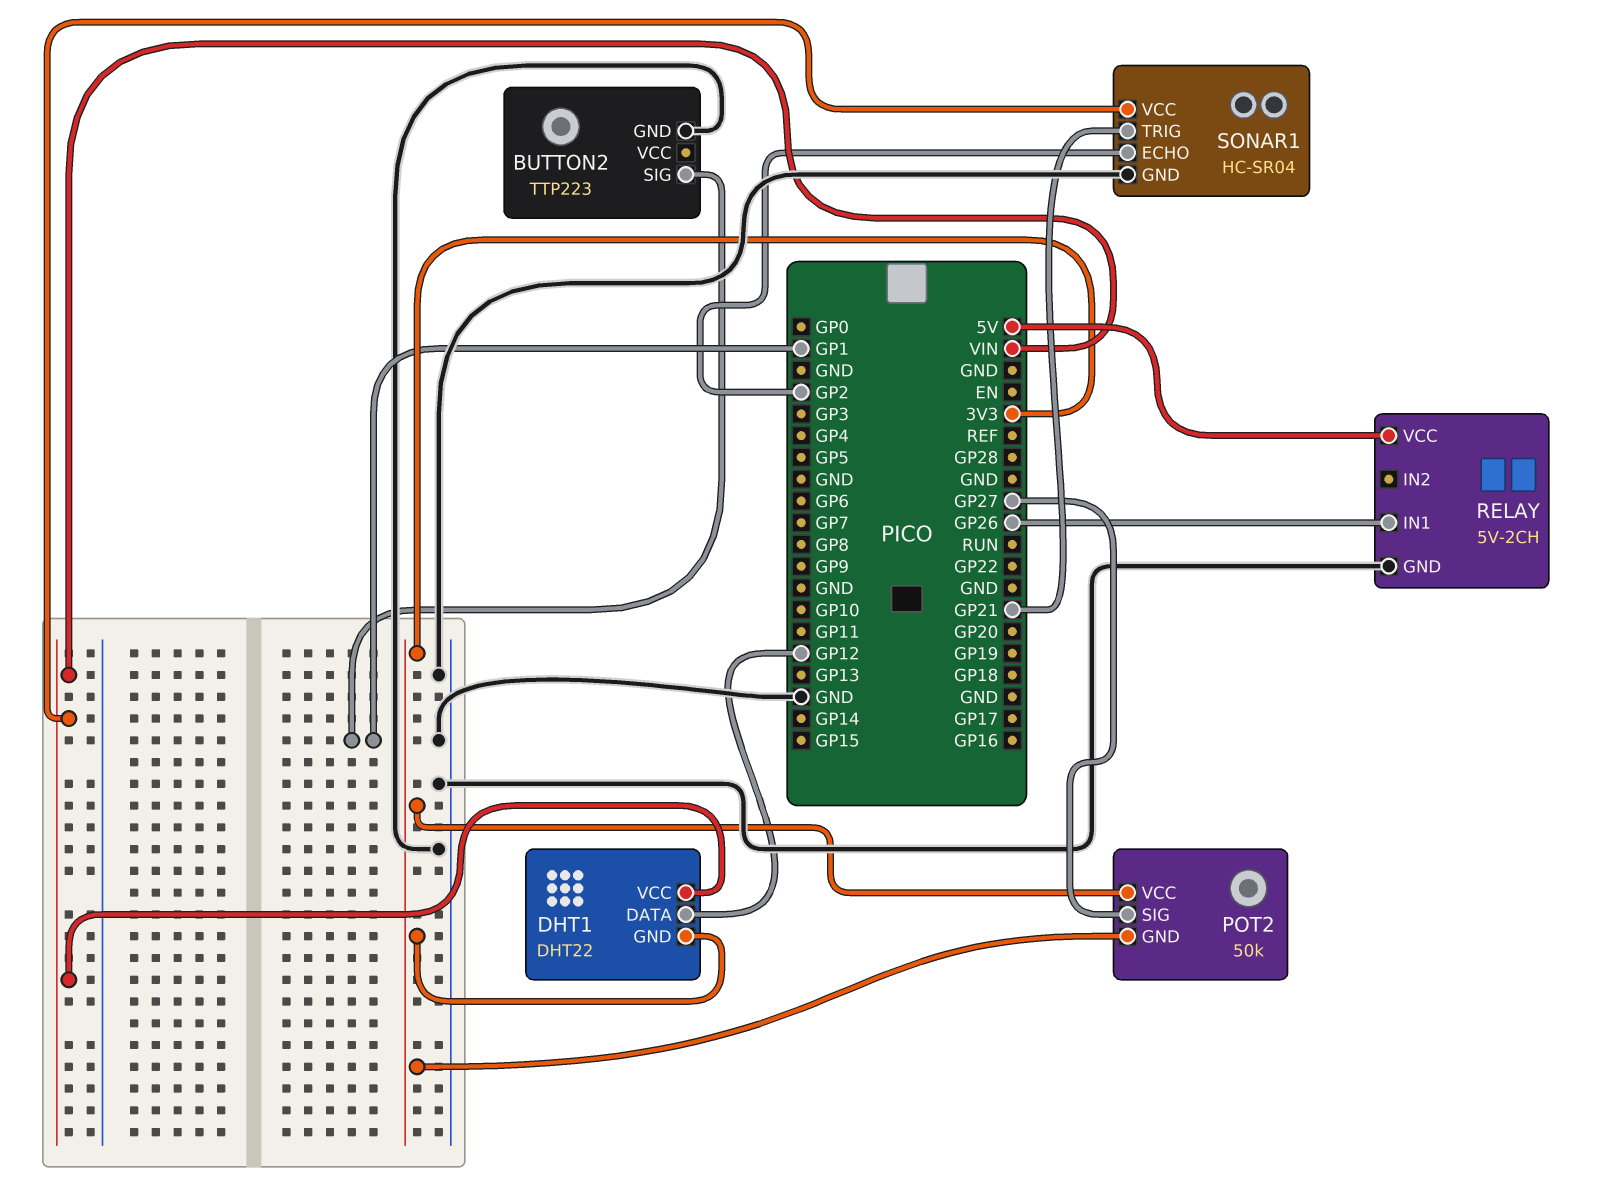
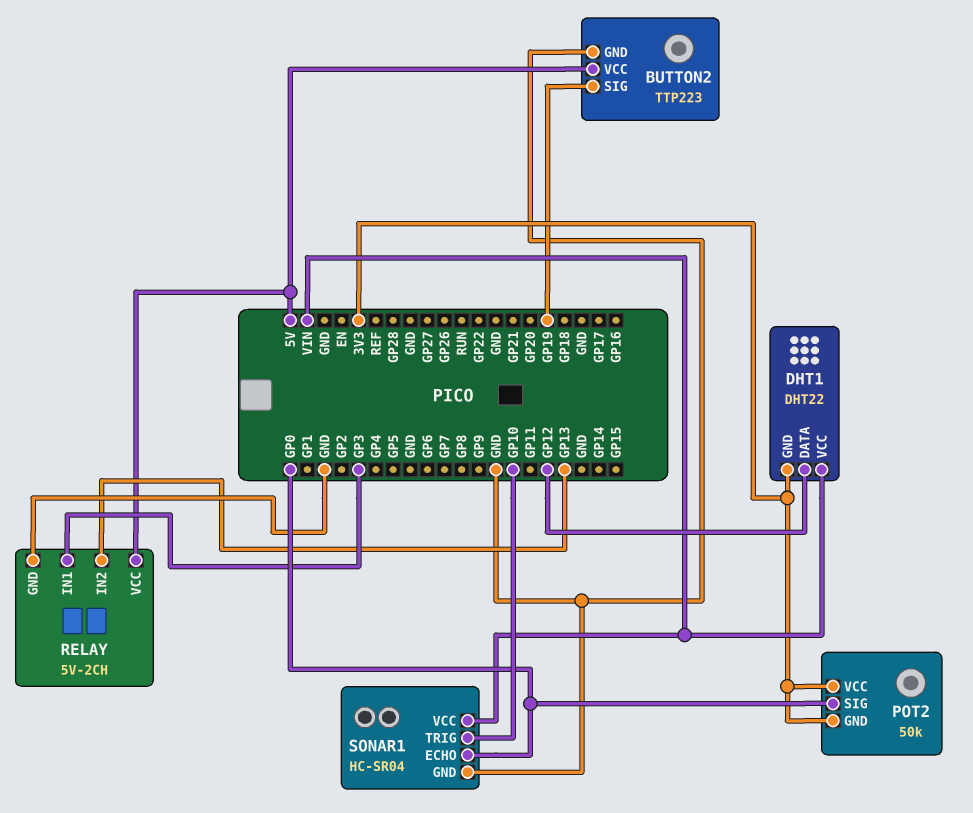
BUTTON2 pin SIG: GP1 -> GP19
BUTTON2 pin VCC: none -> 5V
POT2 pin SIG: GP27 -> GP0
RELAY pin IN1: GP26 -> GP3
RELAY pin IN2: none -> GP13
SONAR1 pin ECHO: GP2 -> GP0
SONAR1 pin TRIG: GP21 -> GP10

